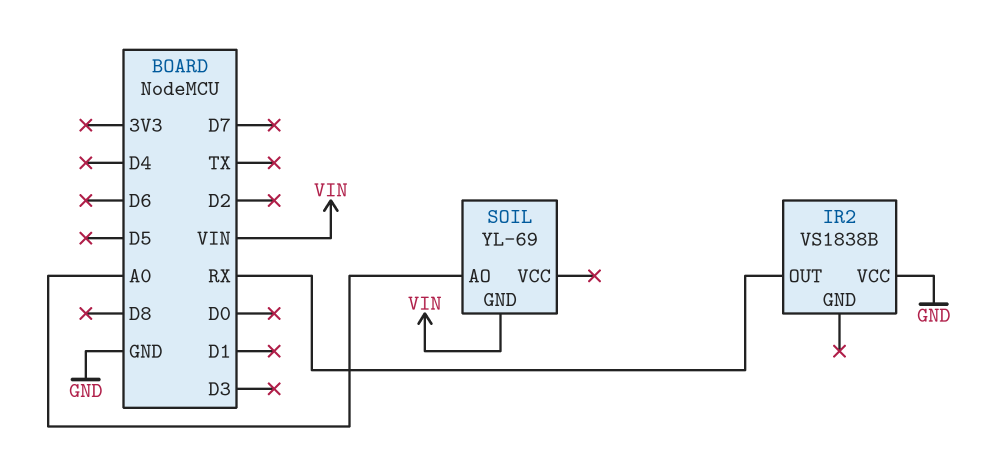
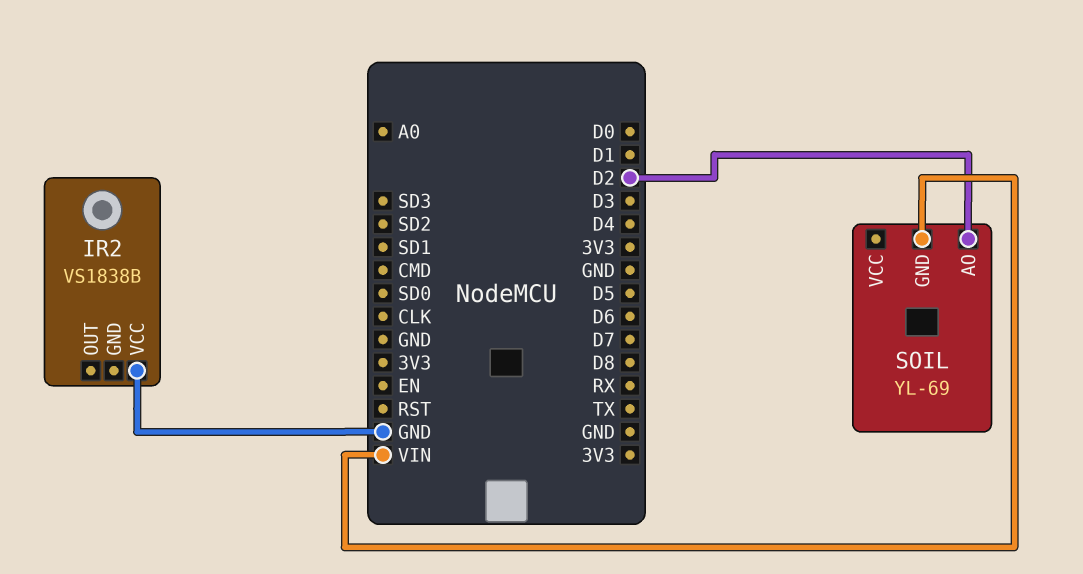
IR2 pin OUT: RX -> none
SOIL pin AO: A0 -> D2

